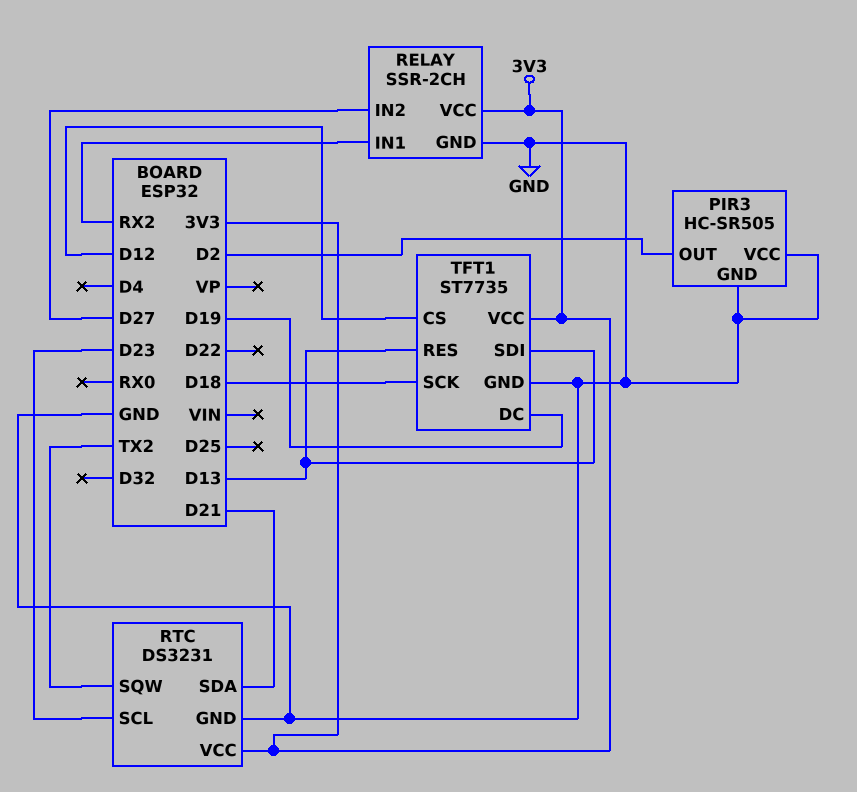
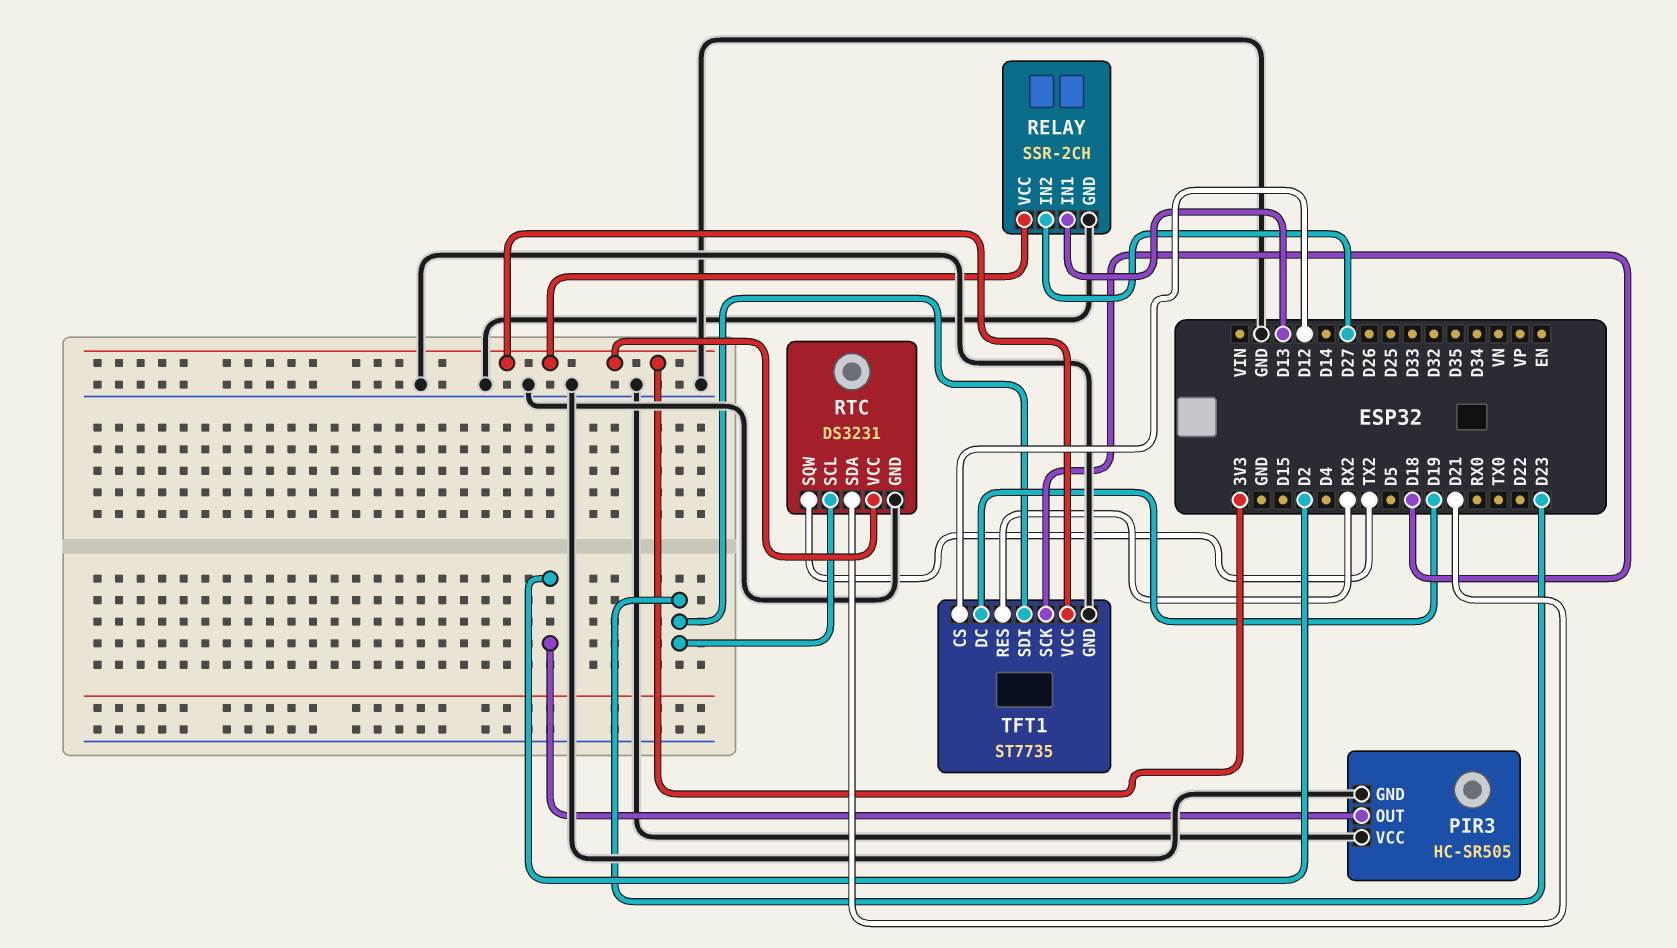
RELAY pin IN1: RX2 -> D13
TFT1 pin RES: D13 -> RX2
TFT1 pin SDI: D13 -> D23

